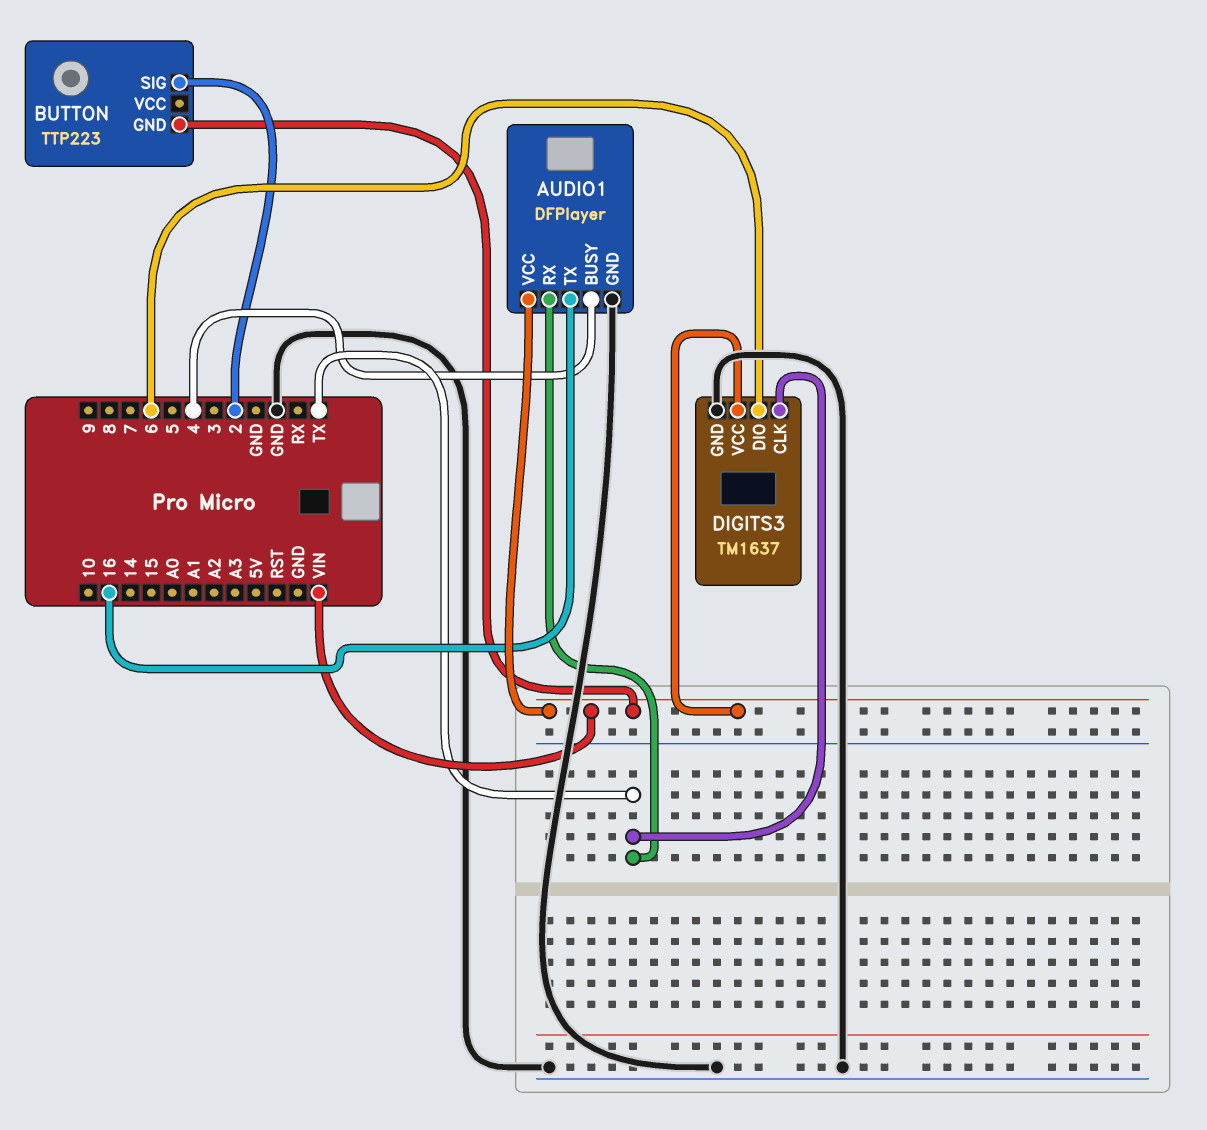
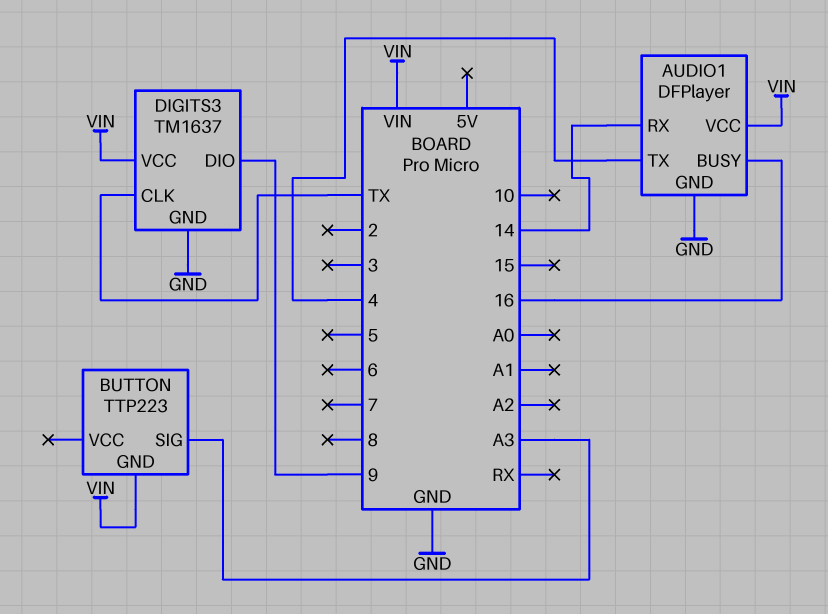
AUDIO1 pin BUSY: 4 -> 16
AUDIO1 pin RX: TX -> 14
AUDIO1 pin TX: 16 -> 4
BUTTON pin SIG: 2 -> A3
DIGITS3 pin DIO: 6 -> 9

